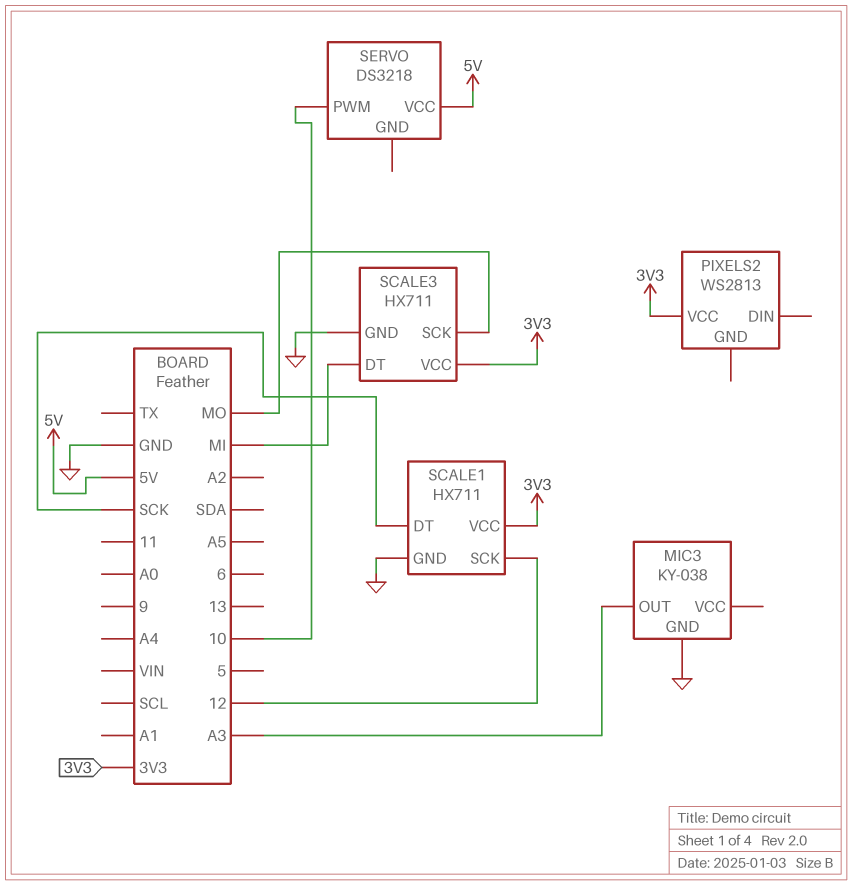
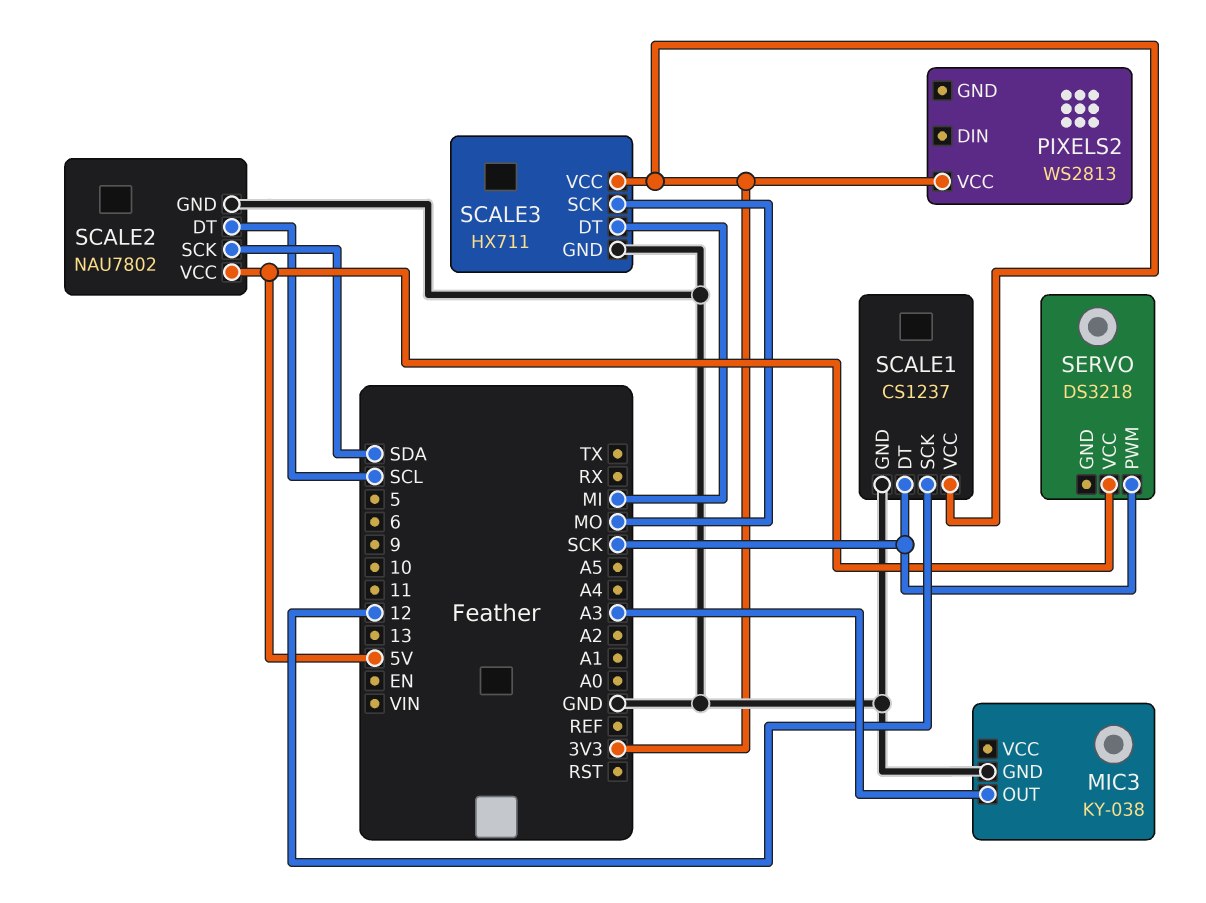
SCALE1: HX711 -> CS1237
SCALE2: none -> NAU7802
SCALE2 pin DT: none -> SCL
SCALE2 pin GND: none -> GND
SCALE2 pin SCK: none -> SDA
SCALE2 pin VCC: none -> 5V
SERVO pin PWM: 10 -> SCK

